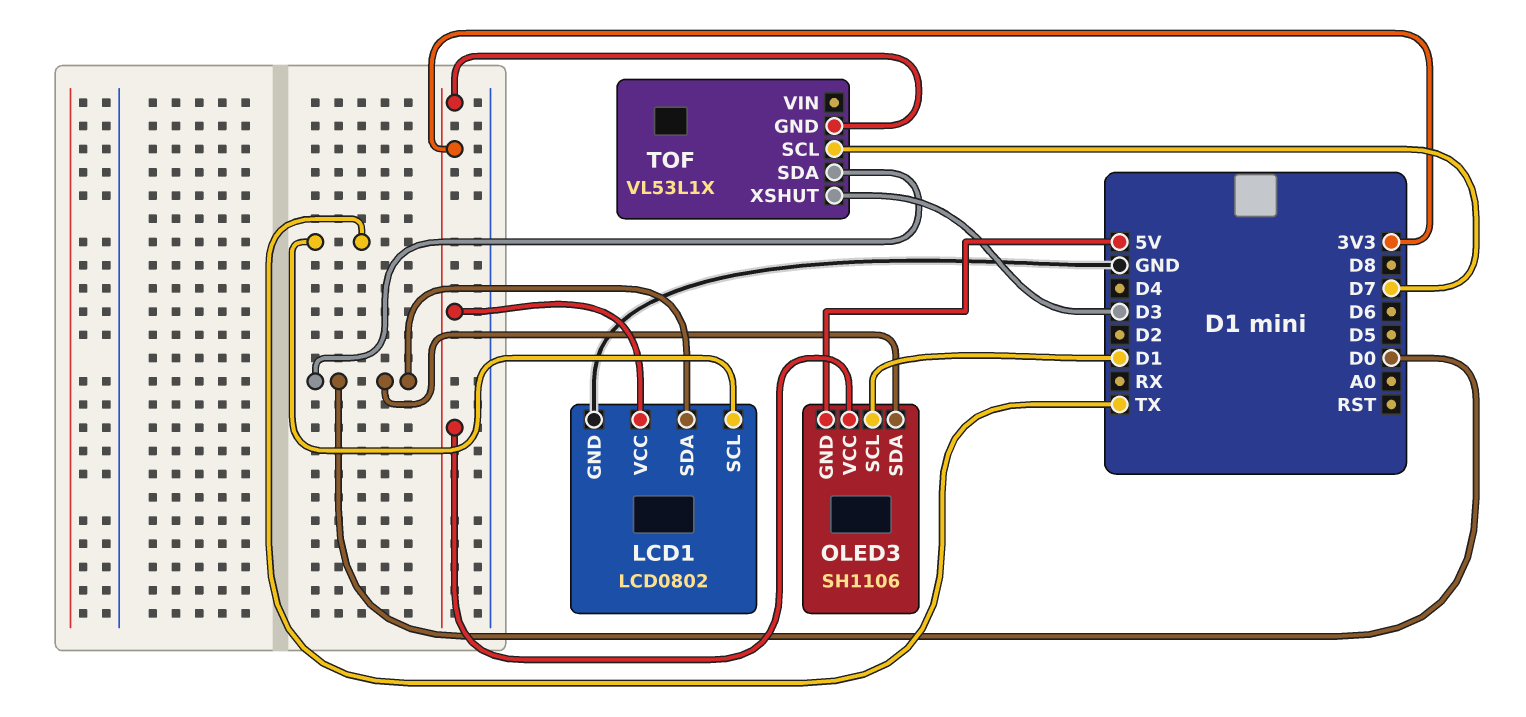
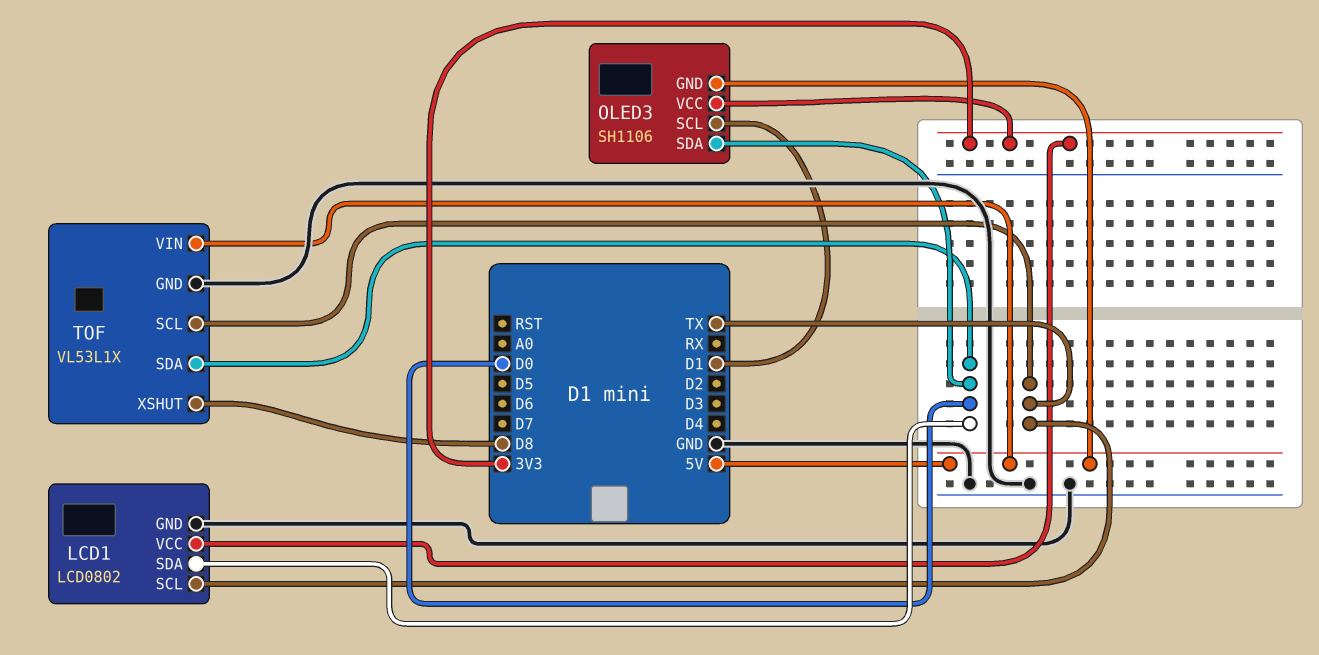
TOF pin GND: 3V3 -> GND
TOF pin SCL: D7 -> TX
TOF pin VIN: none -> 5V
TOF pin XSHUT: D3 -> D8

